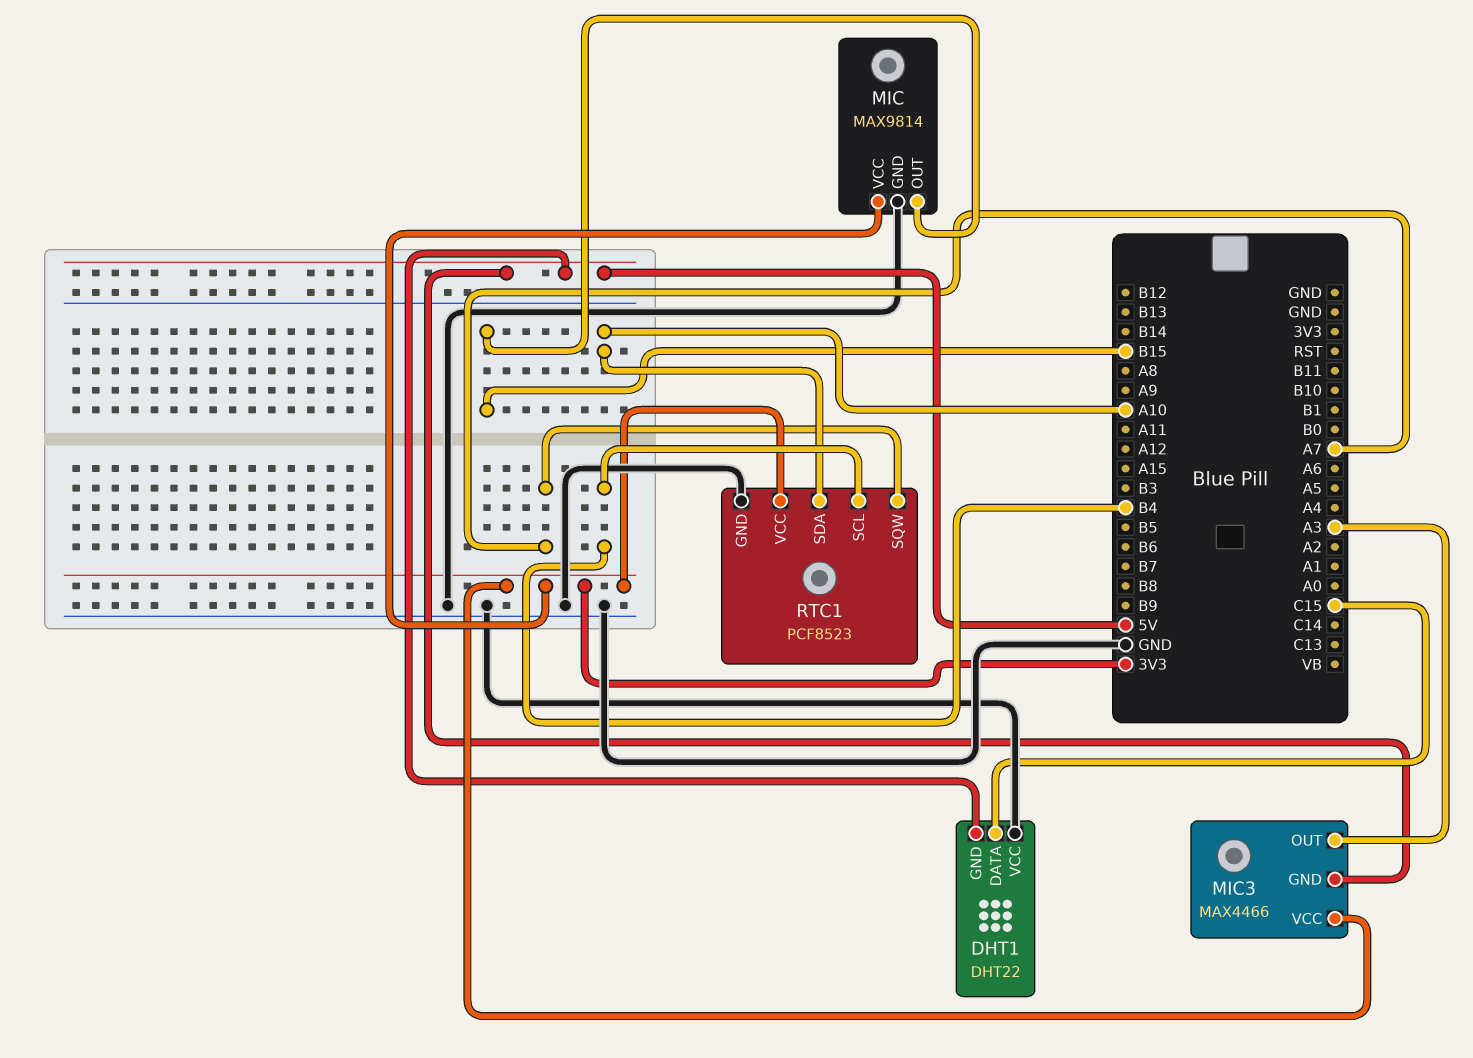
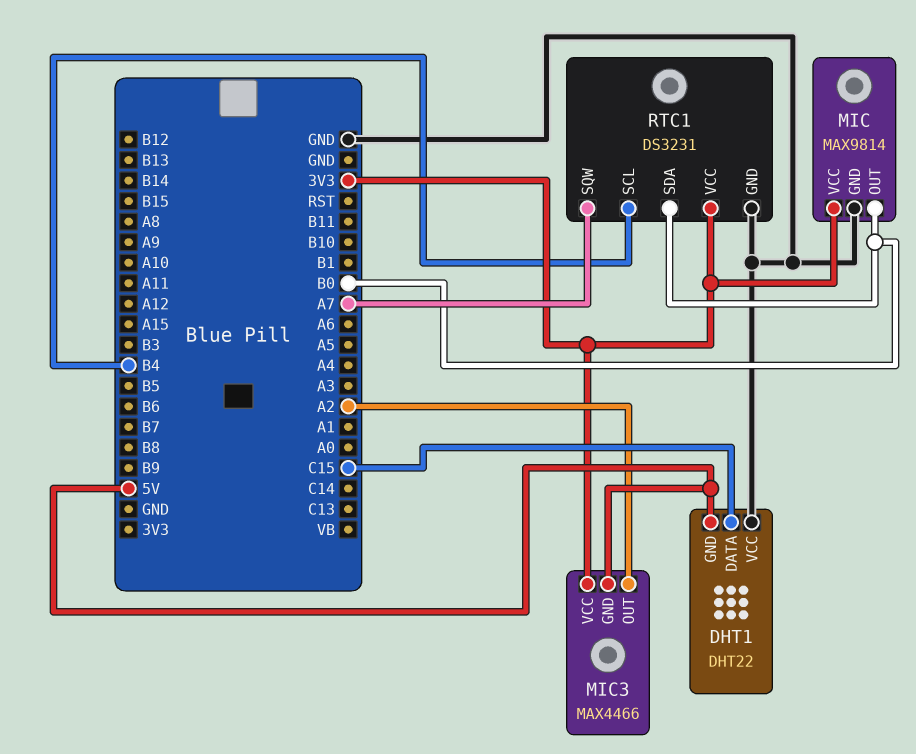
MIC pin OUT: B15 -> B0
MIC3 pin OUT: A3 -> A2
RTC1: PCF8523 -> DS3231
RTC1 pin SDA: A10 -> B0

